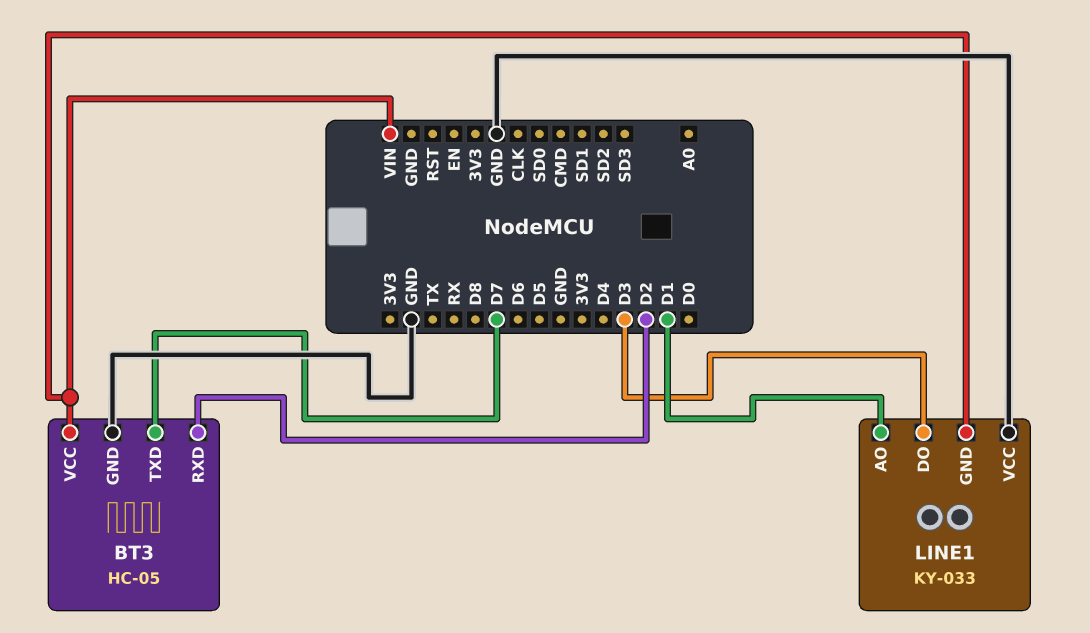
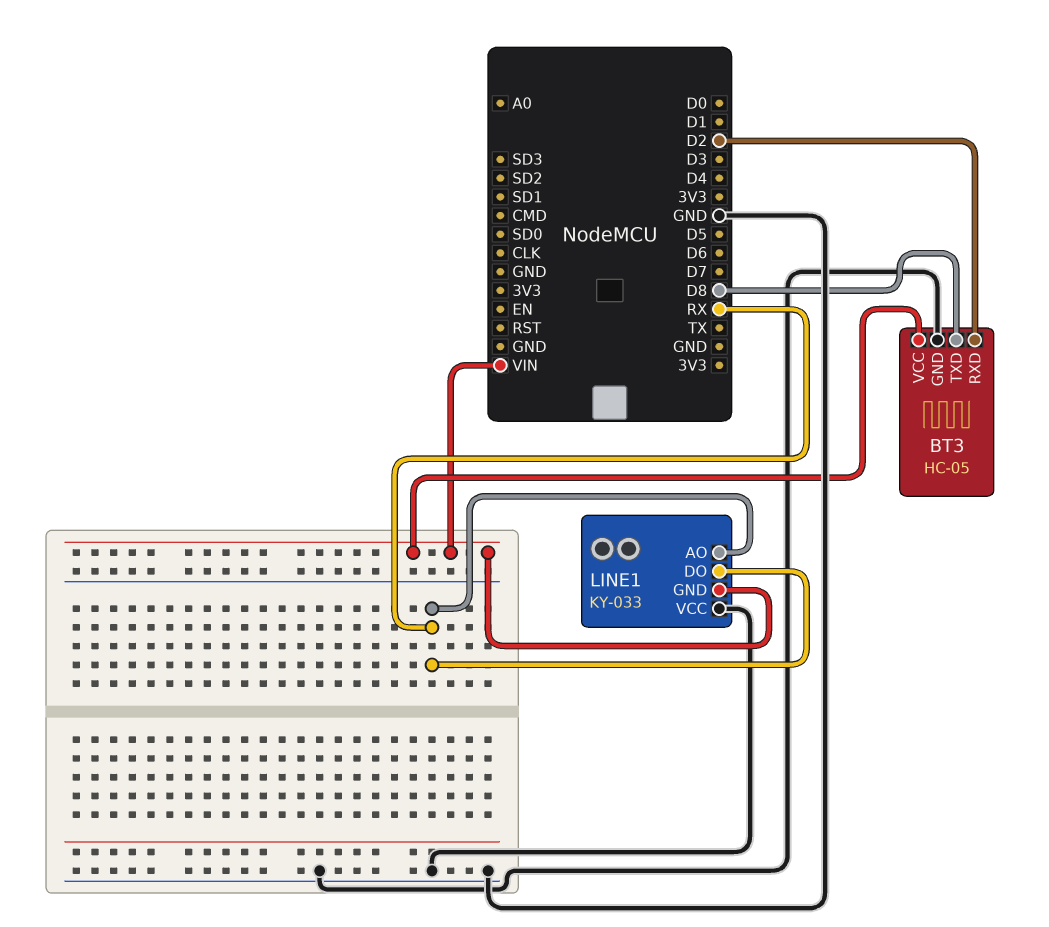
BT3 pin TXD: D7 -> D8
LINE1 pin AO: D1 -> RX
LINE1 pin DO: D3 -> RX

